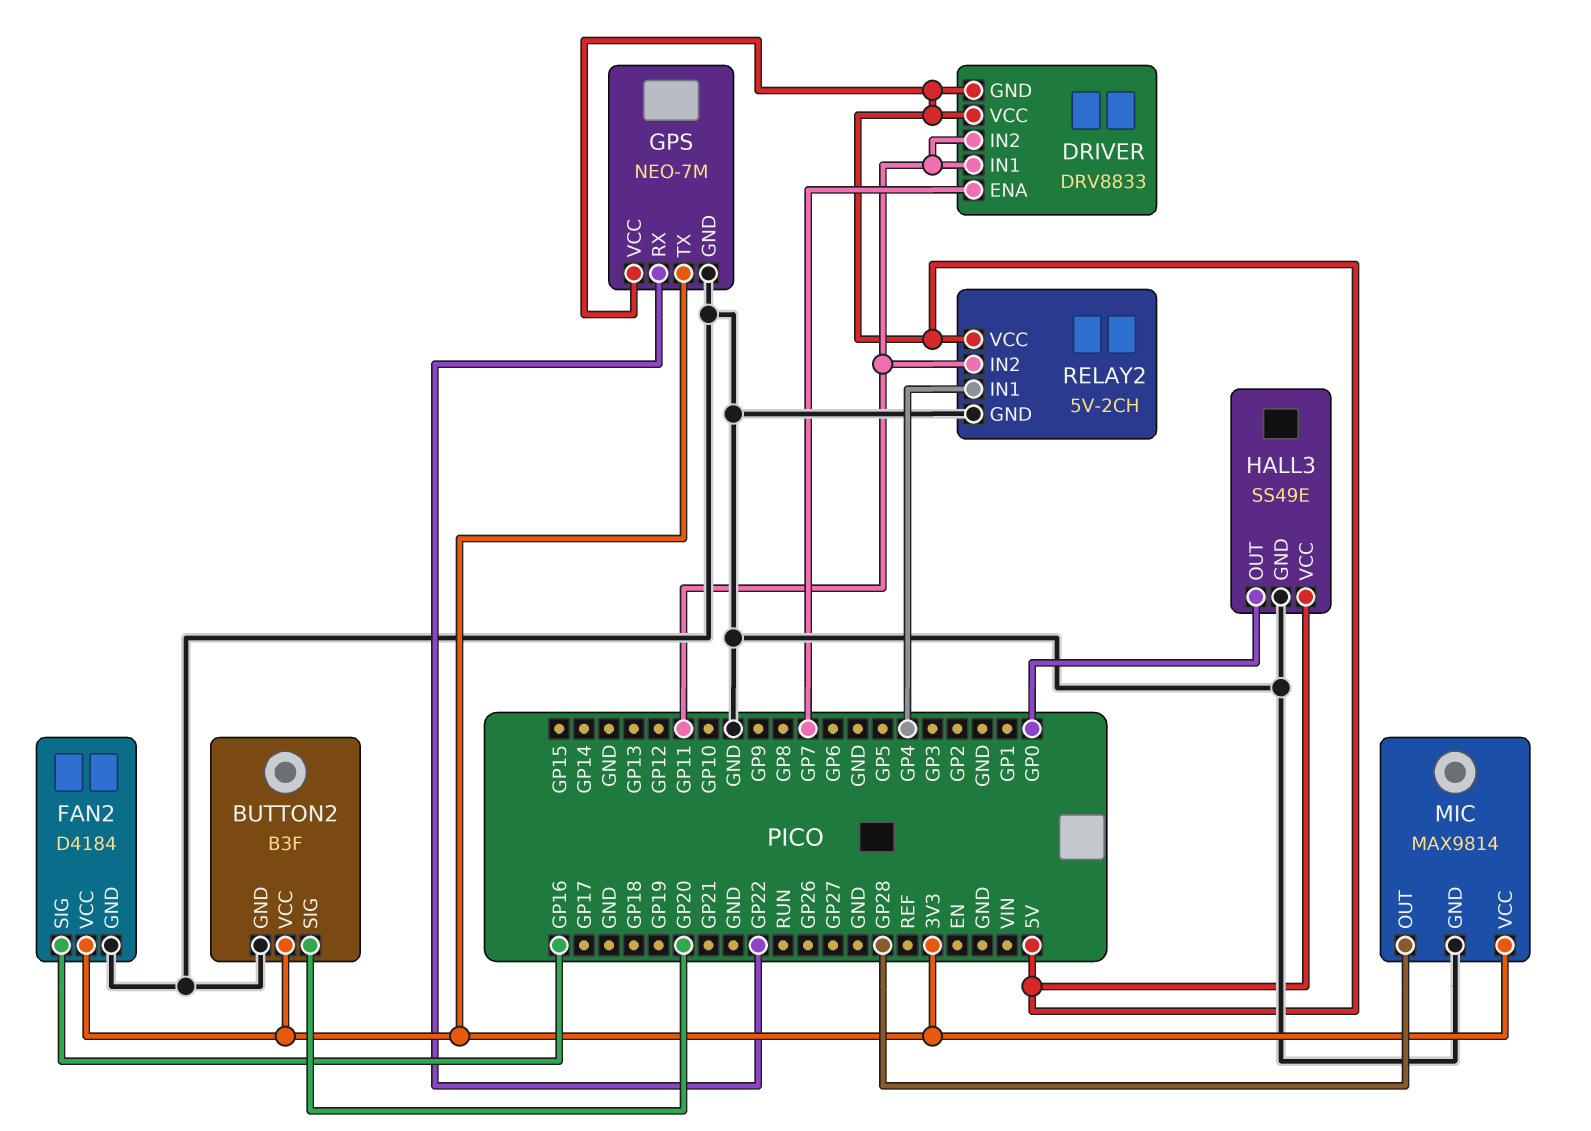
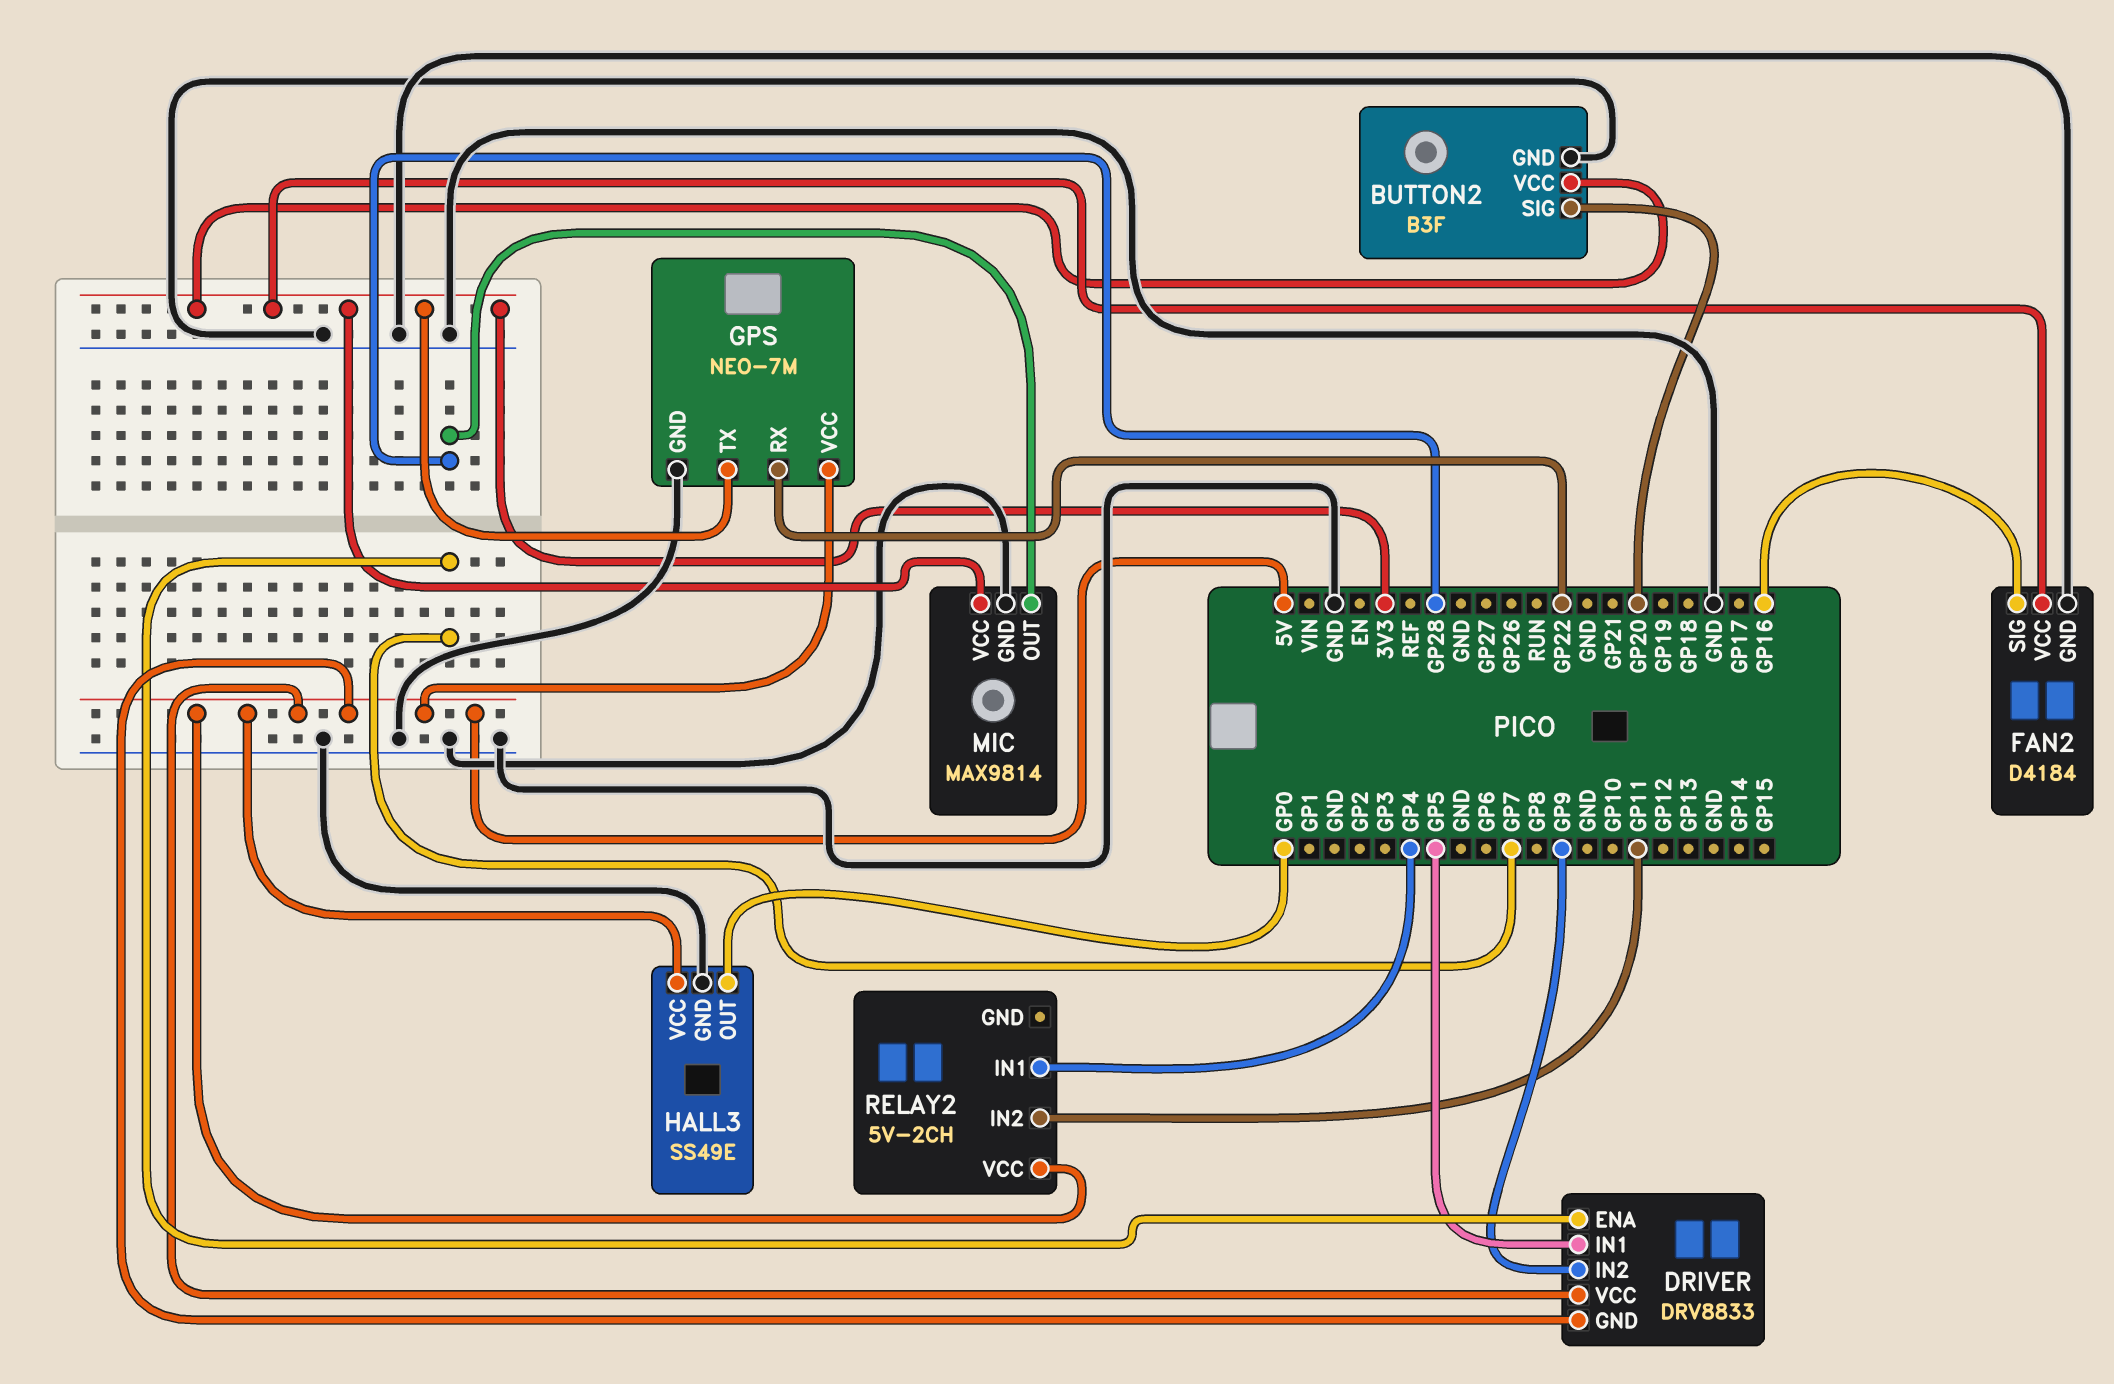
DRIVER pin IN1: GP11 -> GP5
DRIVER pin IN2: GP11 -> GP9
RELAY2 pin GND: GND -> none

